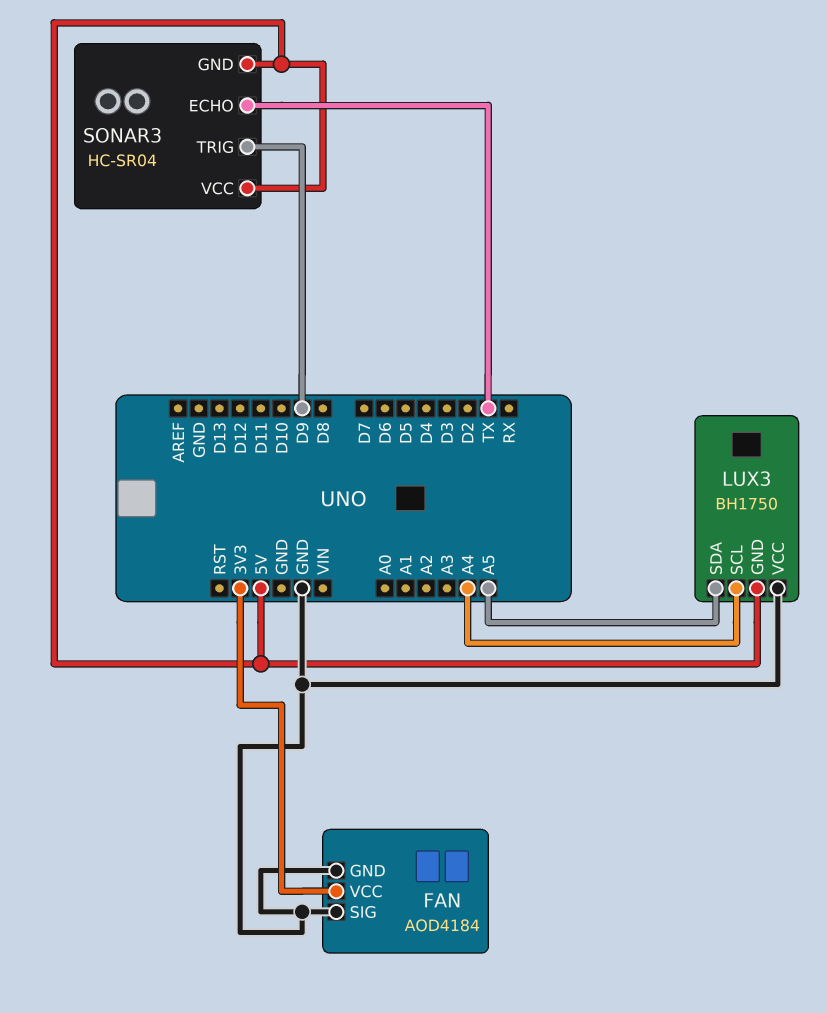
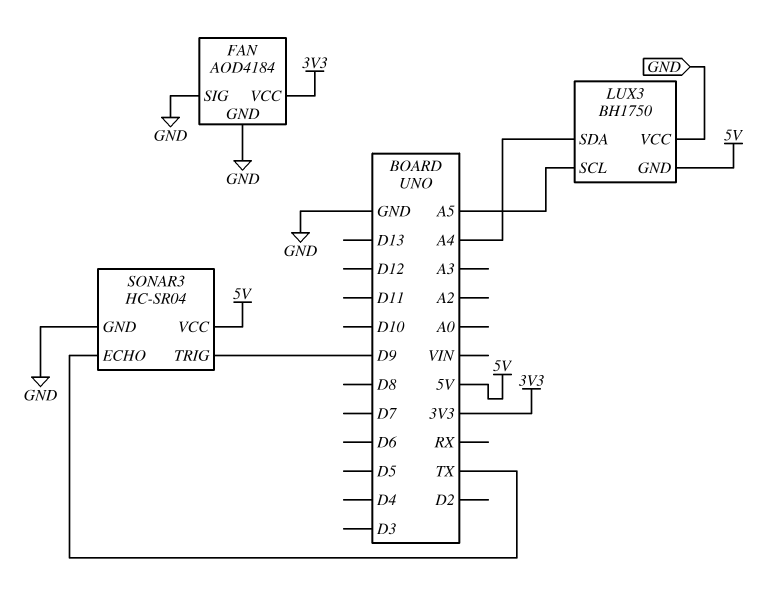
LUX3 pin SCL: A4 -> A5
LUX3 pin SDA: A5 -> A4
SONAR3 pin GND: 5V -> GND

